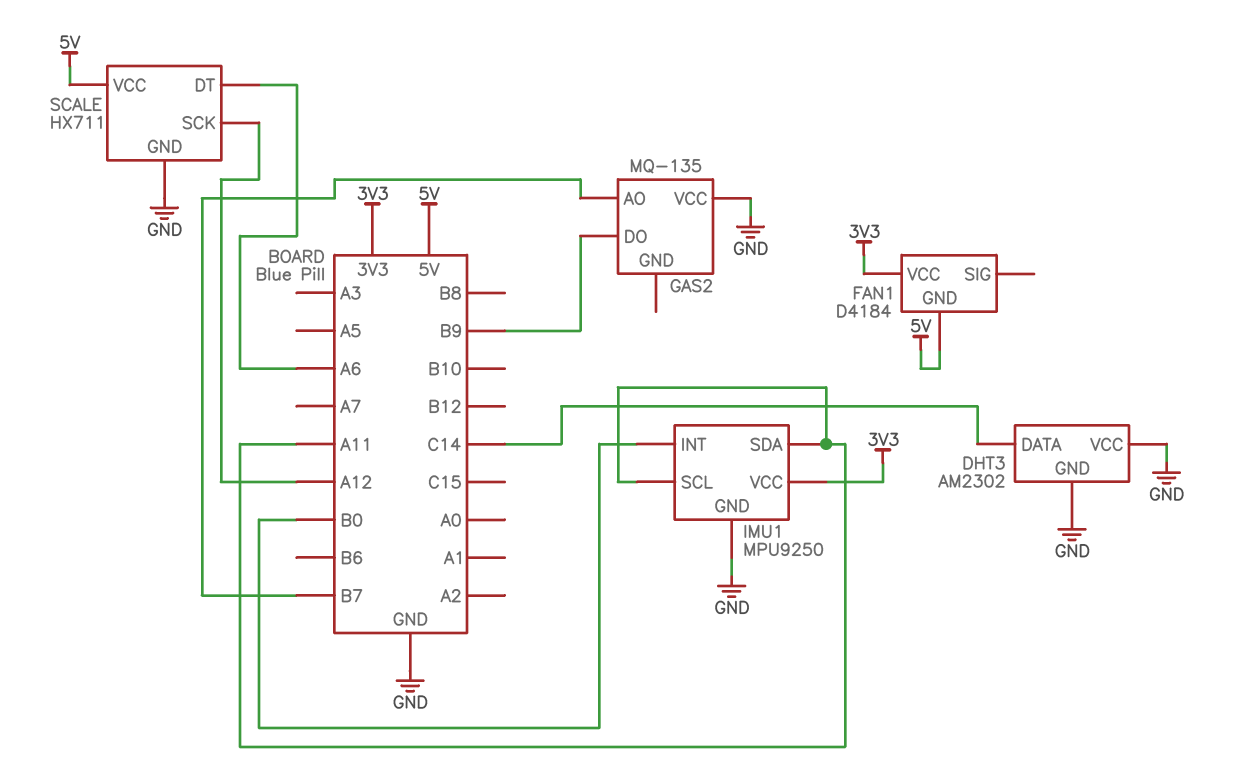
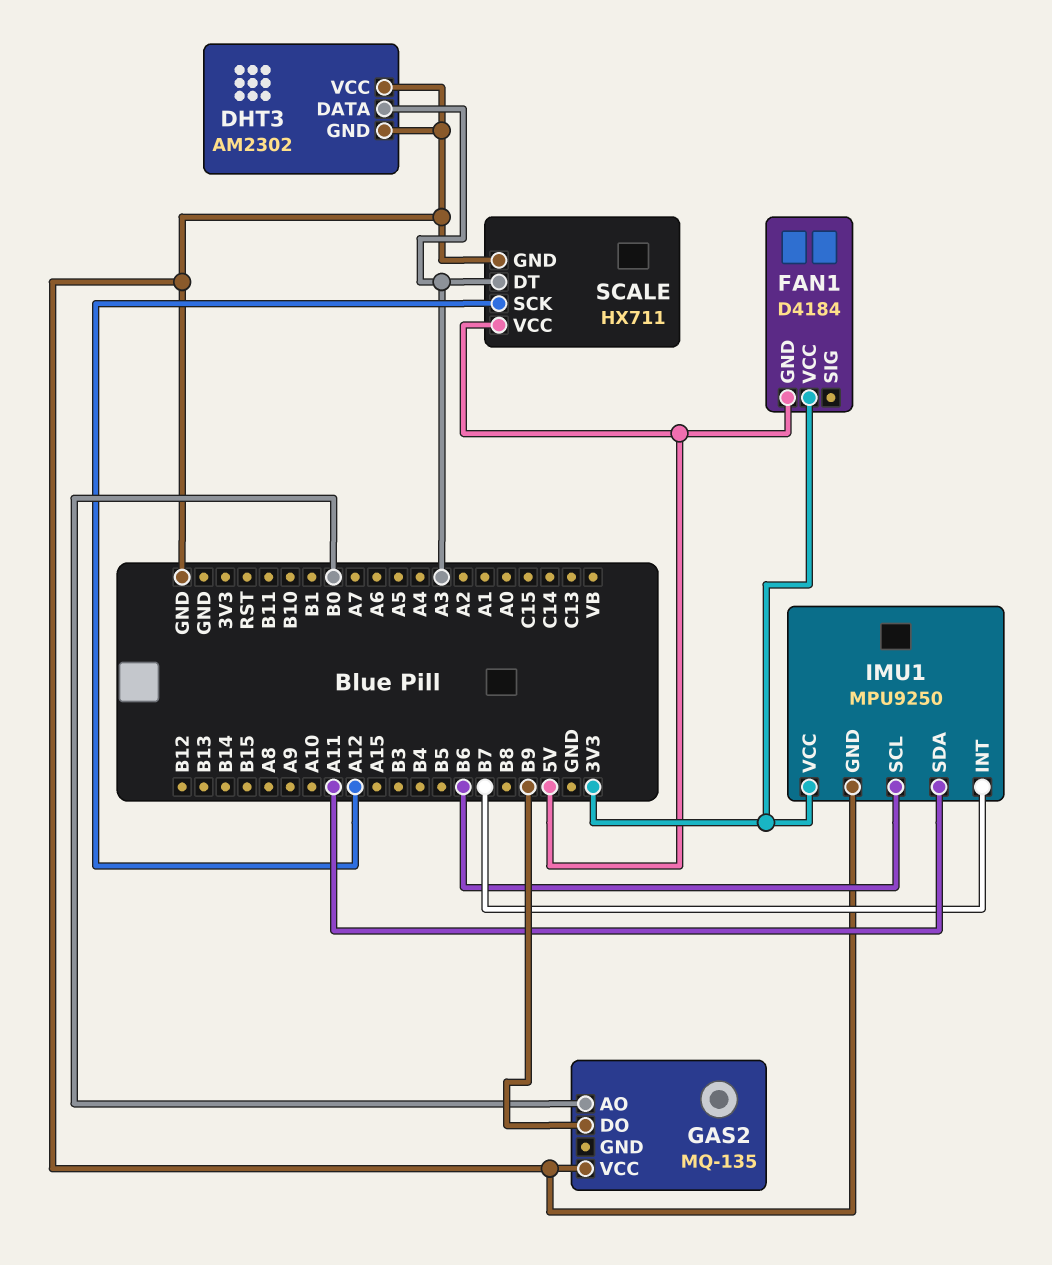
DHT3 pin DATA: C14 -> A3
GAS2 pin AO: B7 -> B0
IMU1 pin INT: B0 -> B7
IMU1 pin SCL: A11 -> B6
SCALE pin DT: A6 -> A3

